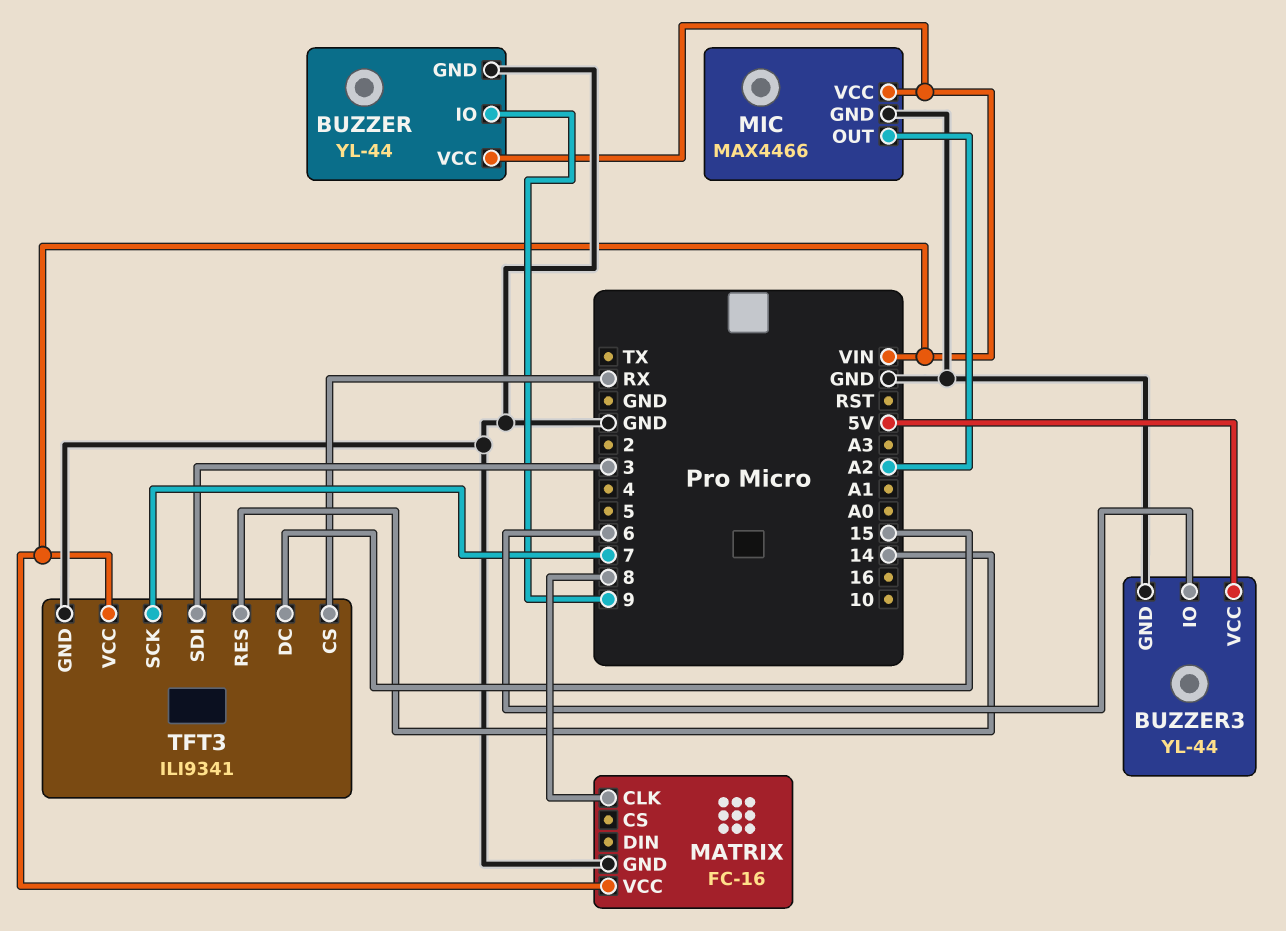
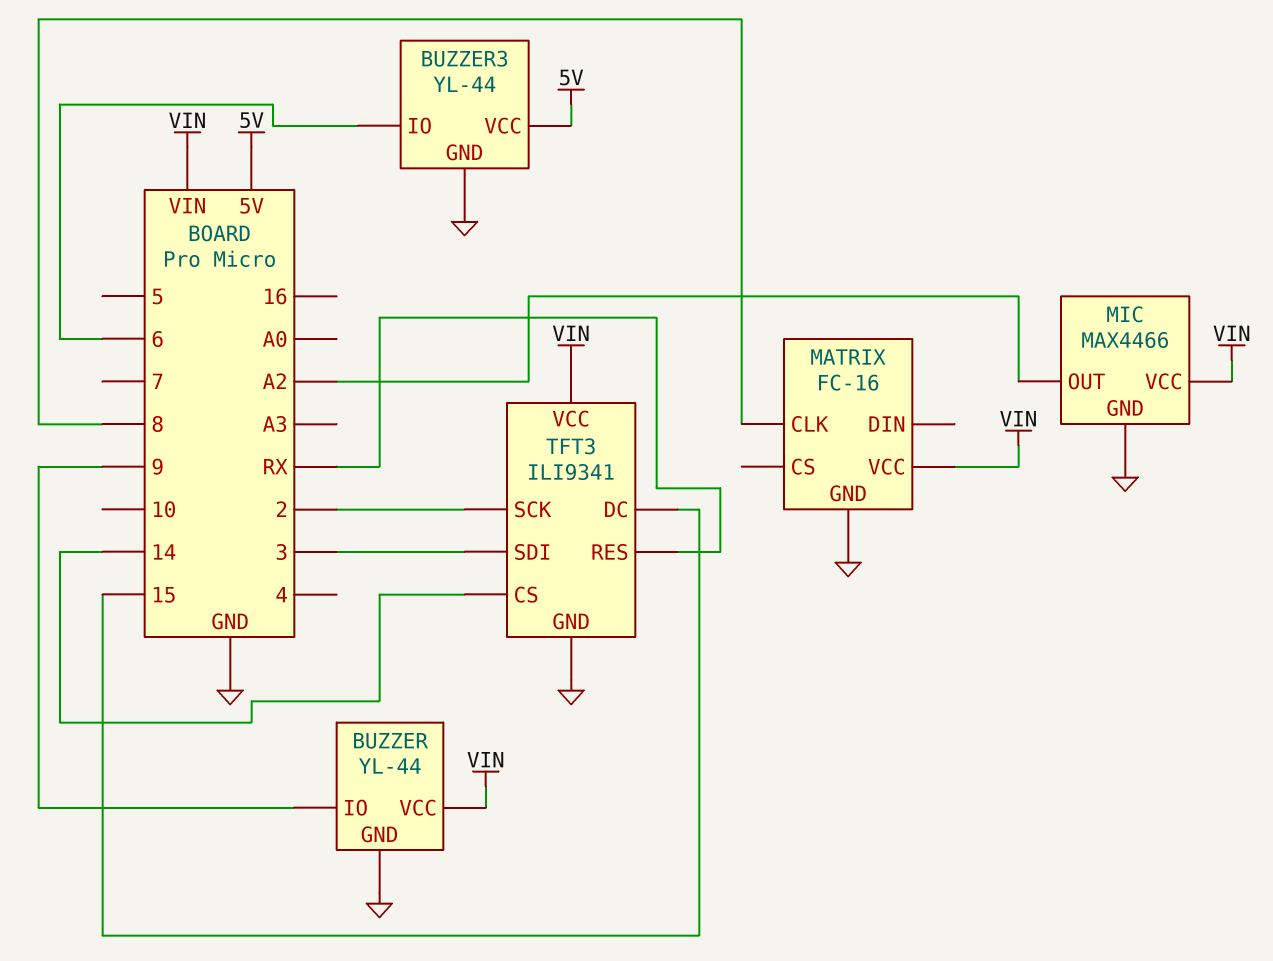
TFT3 pin CS: RX -> 14
TFT3 pin RES: 14 -> RX
TFT3 pin SCK: 7 -> 2

